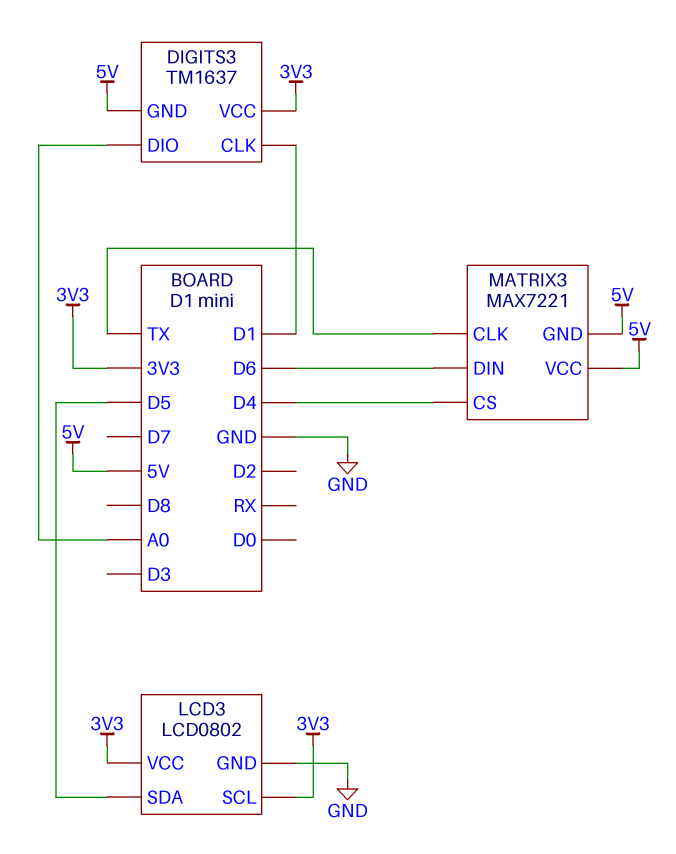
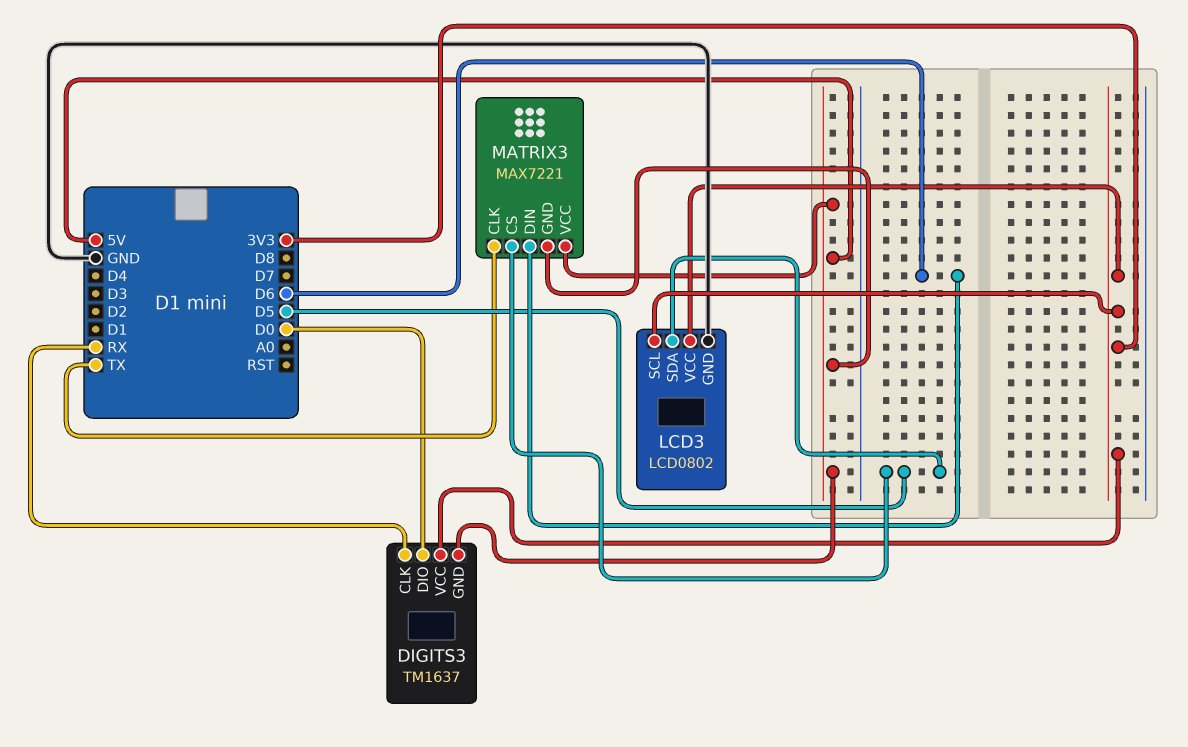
DIGITS3 pin CLK: D1 -> RX
DIGITS3 pin DIO: A0 -> D0
MATRIX3 pin CS: D4 -> D5

